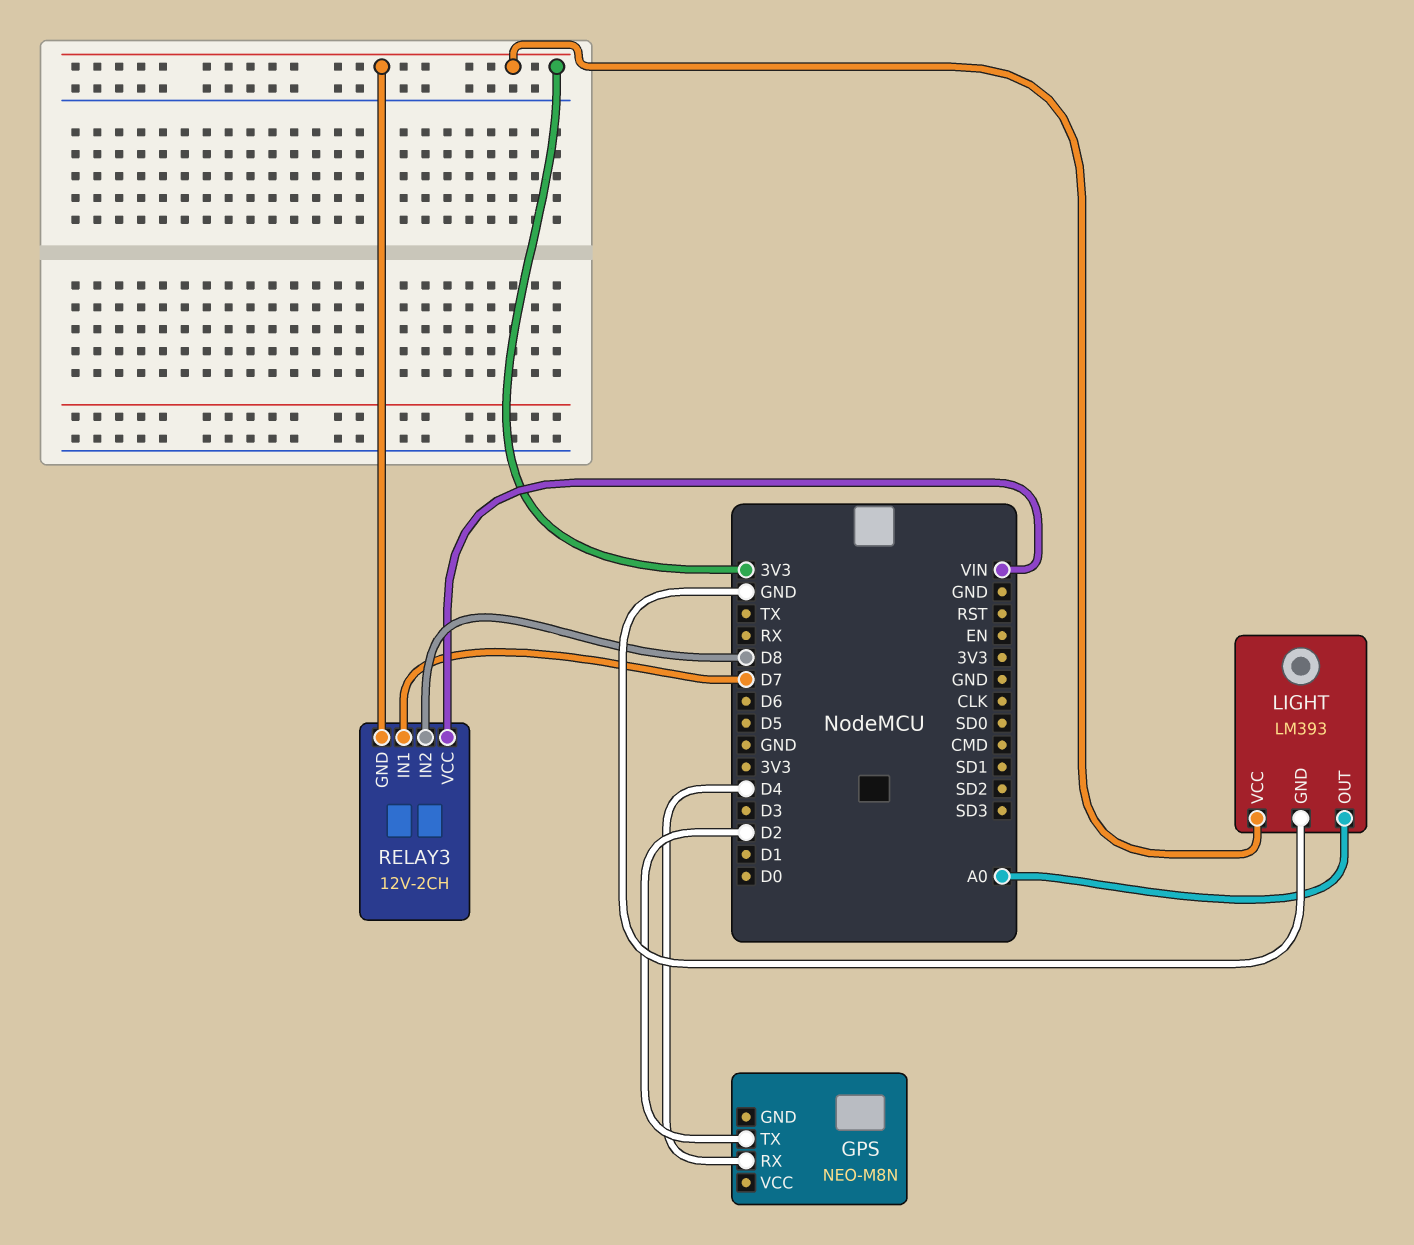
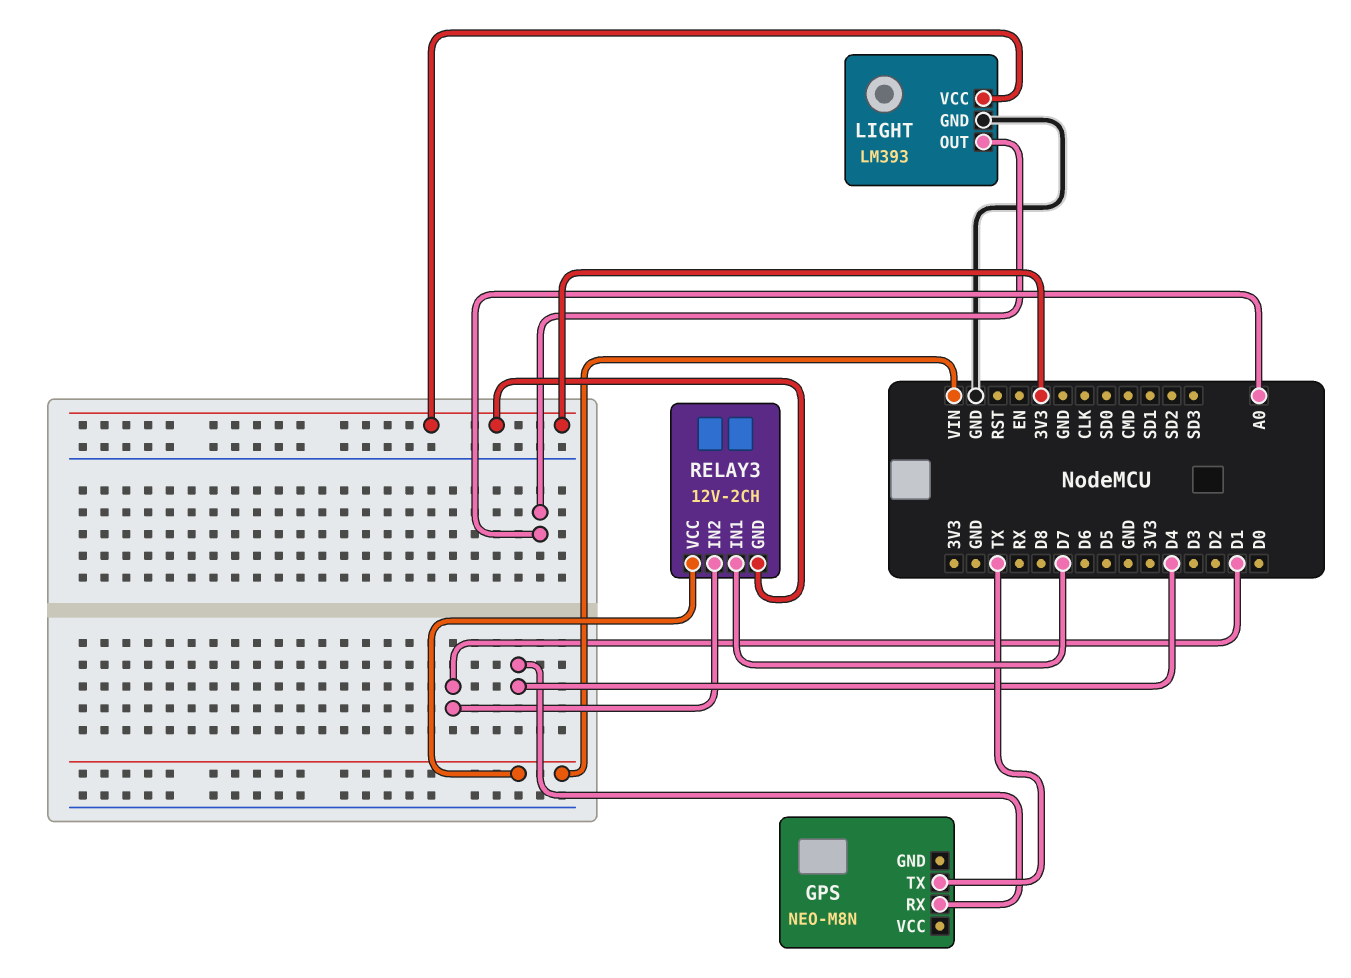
GPS pin TX: D2 -> TX
RELAY3 pin IN2: D8 -> D1

